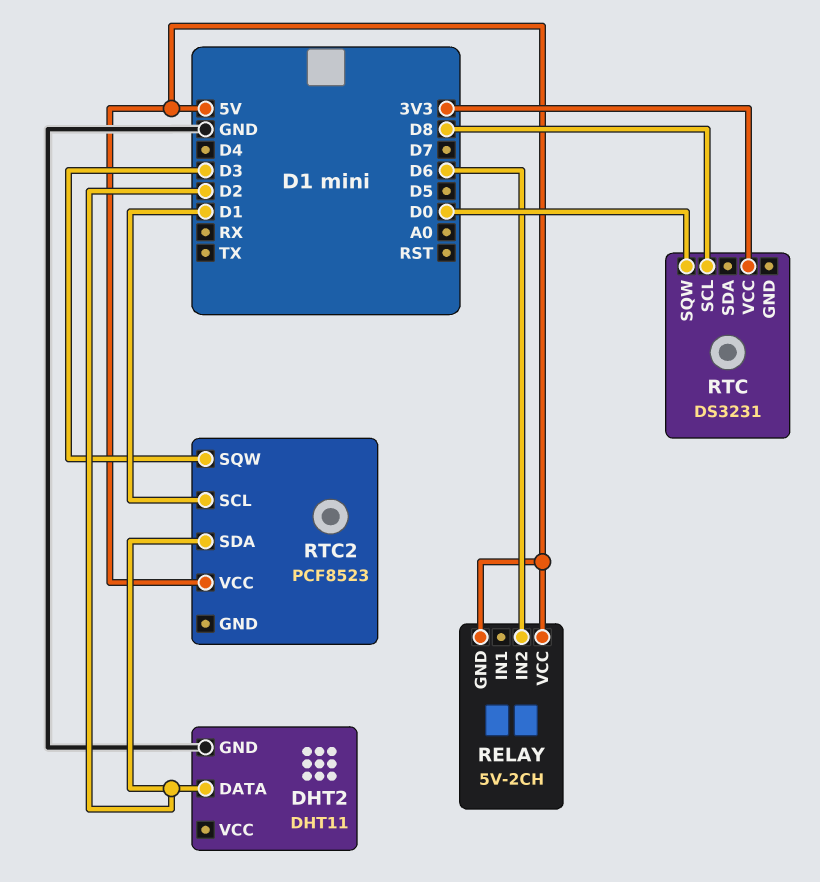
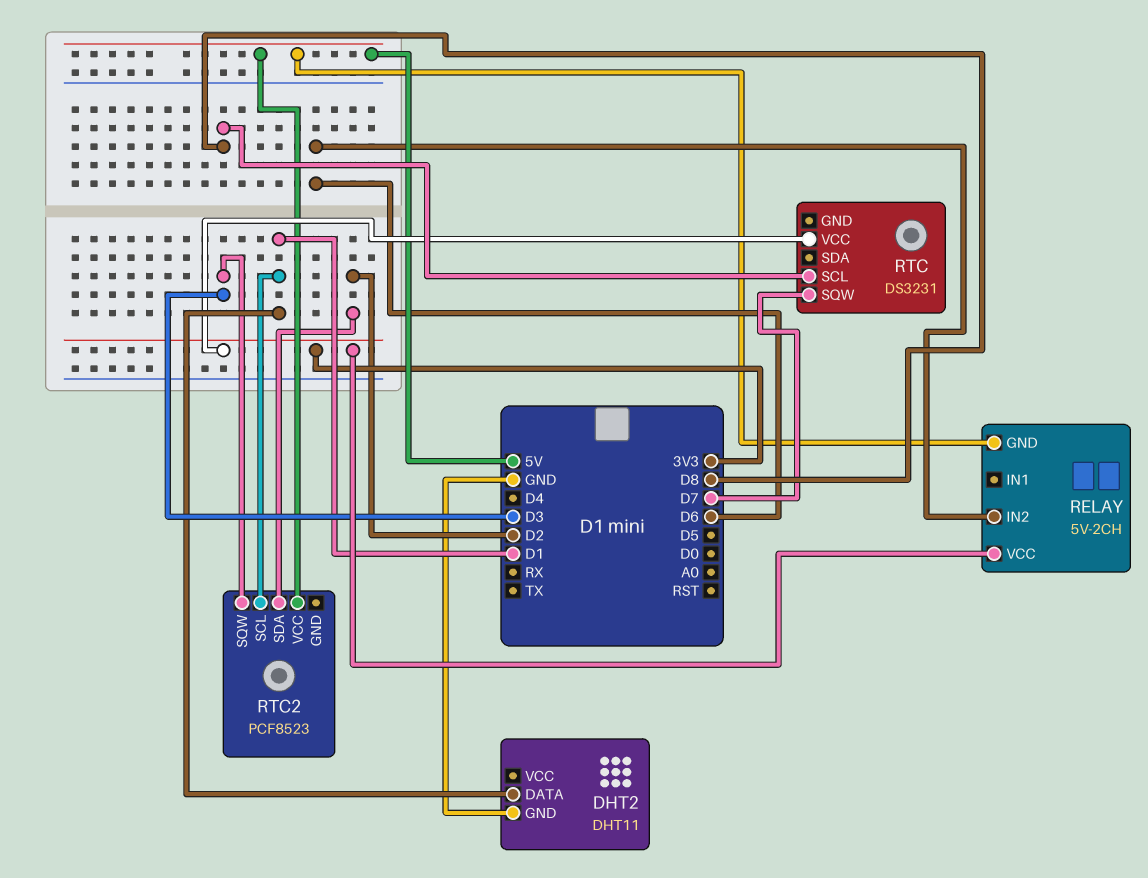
DHT2 pin DATA: D2 -> D1
RELAY pin VCC: 5V -> 3V3
RTC pin SQW: D0 -> D7

